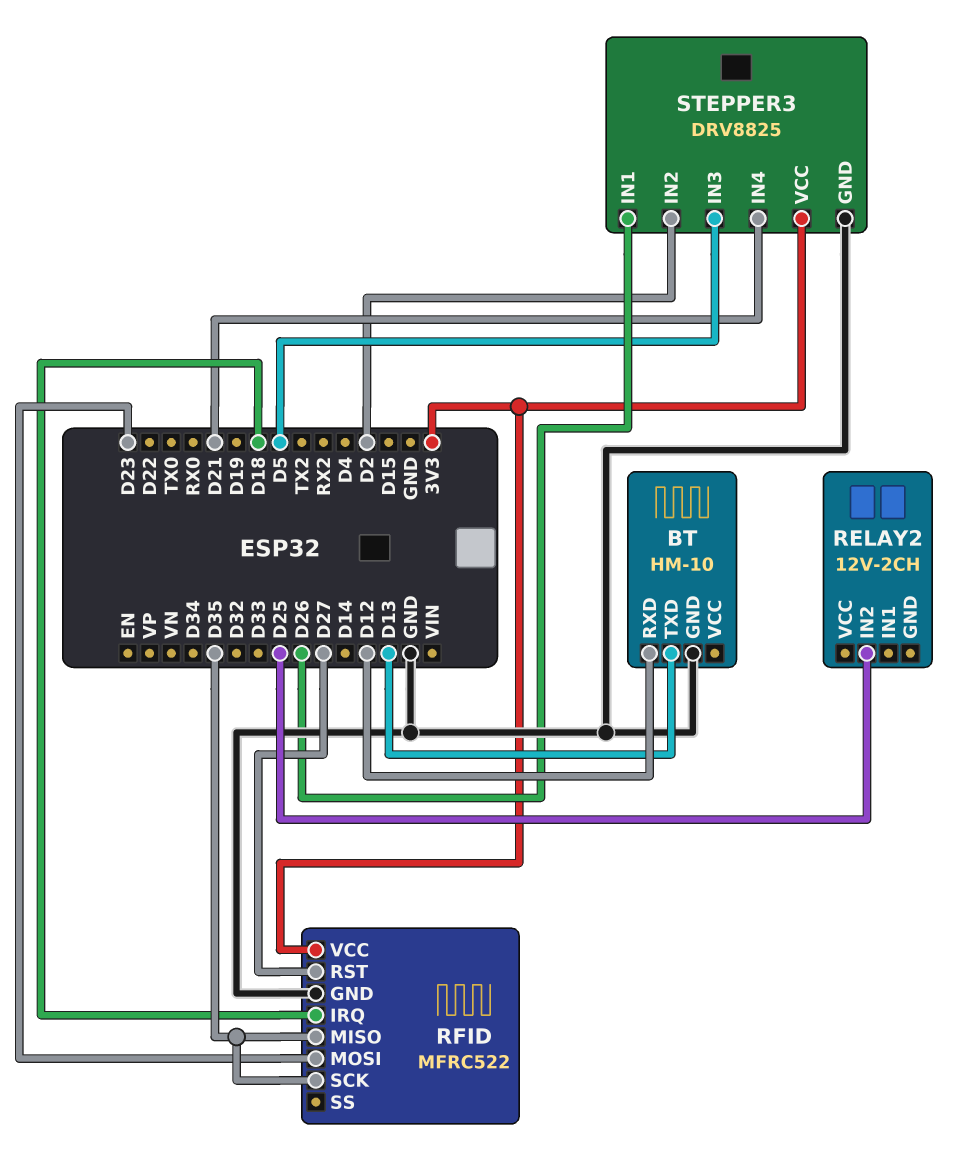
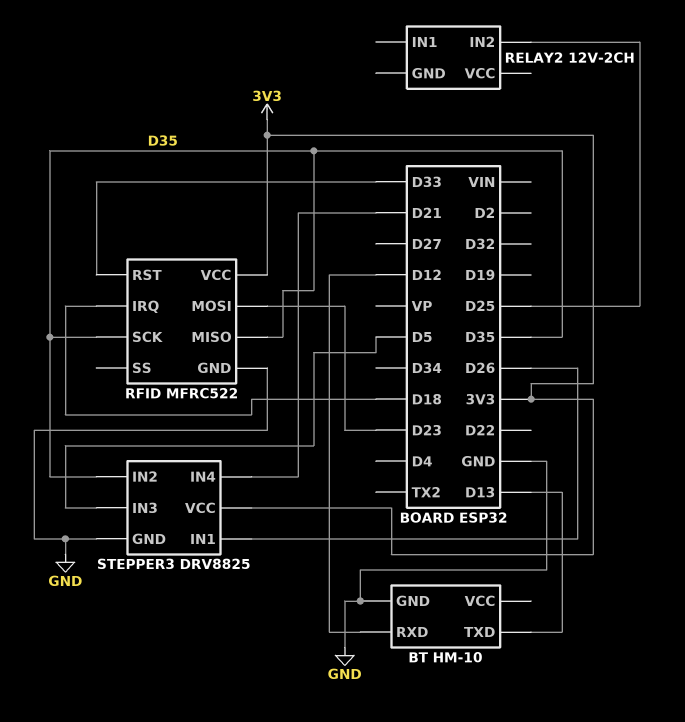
RFID pin RST: D27 -> D33
STEPPER3 pin IN2: D2 -> D35

